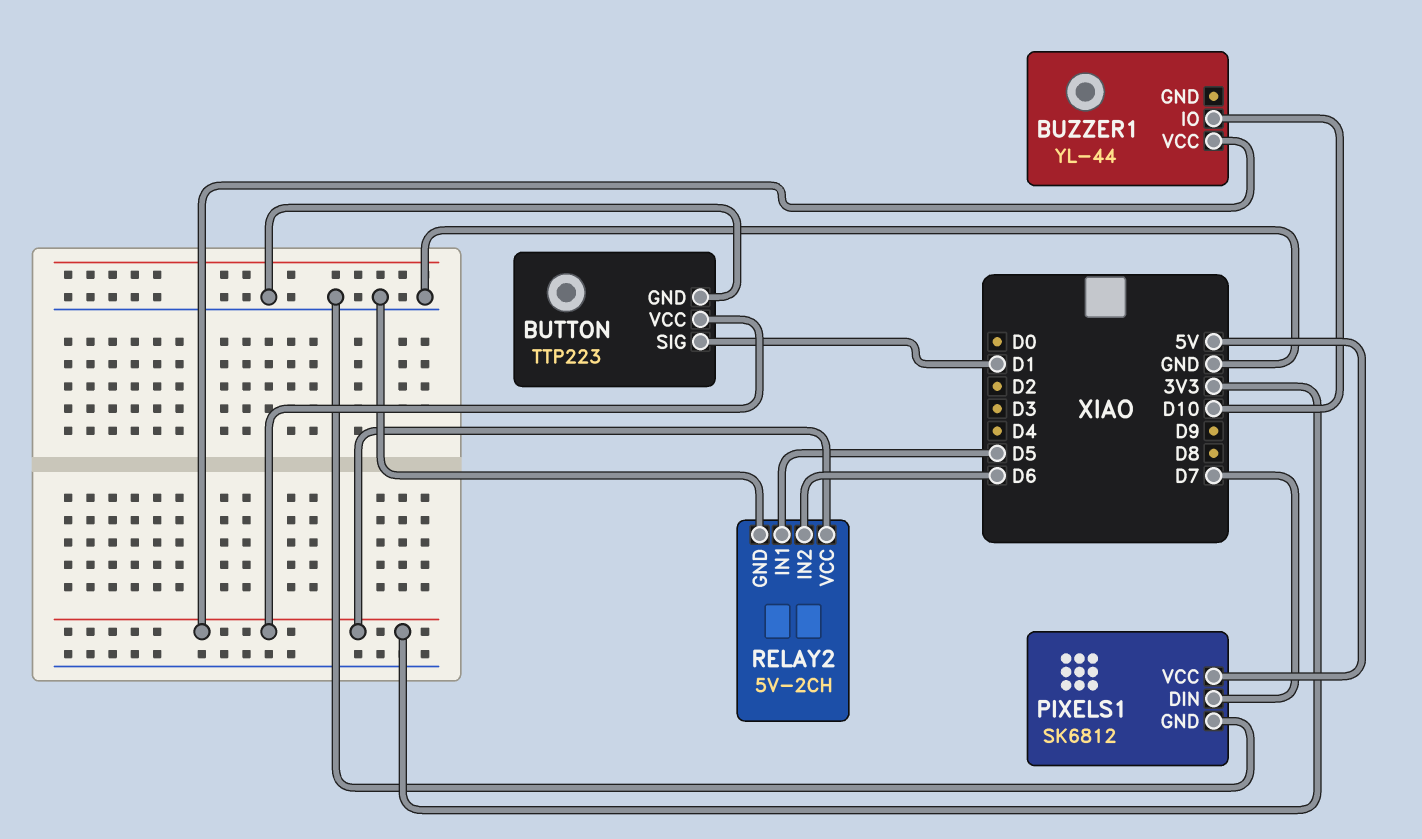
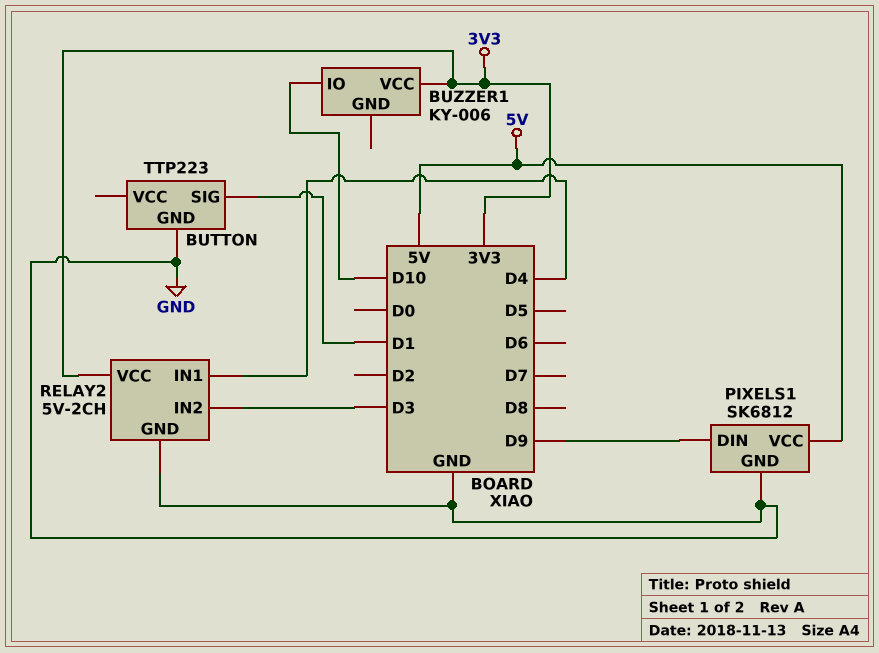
BUTTON pin VCC: 3V3 -> none
BUZZER1: YL-44 -> KY-006
PIXELS1 pin DIN: D7 -> D9
RELAY2 pin IN1: D5 -> D4
RELAY2 pin IN2: D6 -> D3

